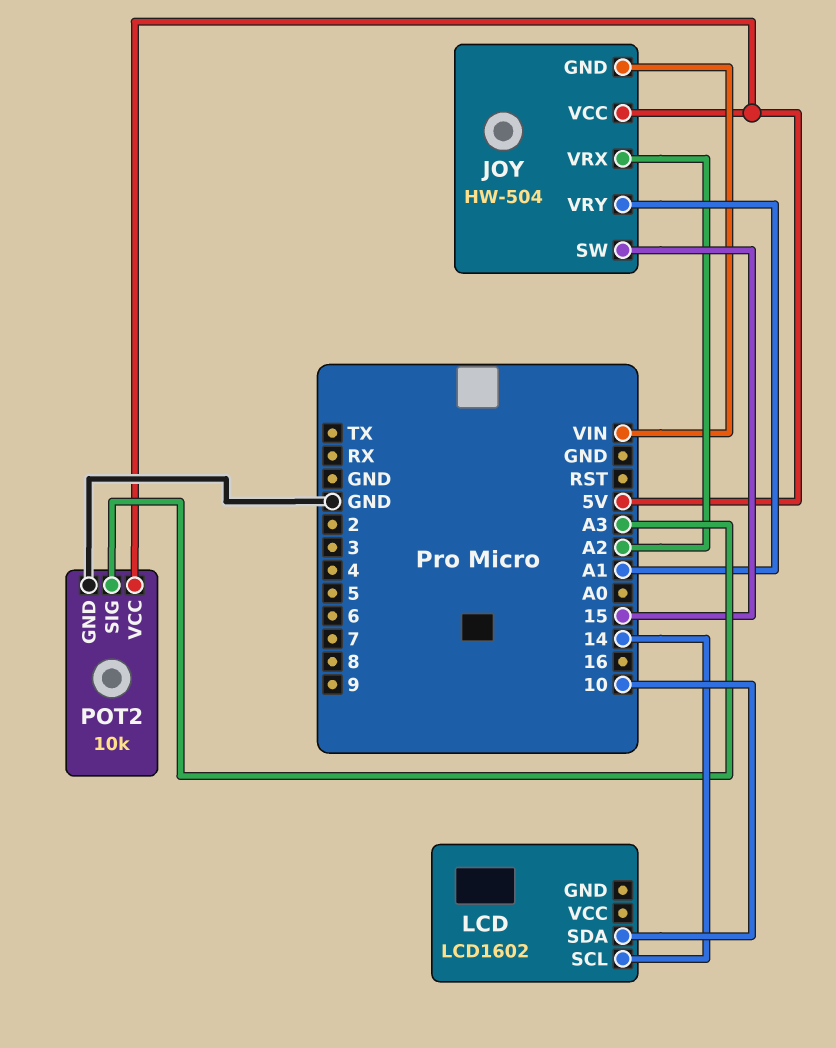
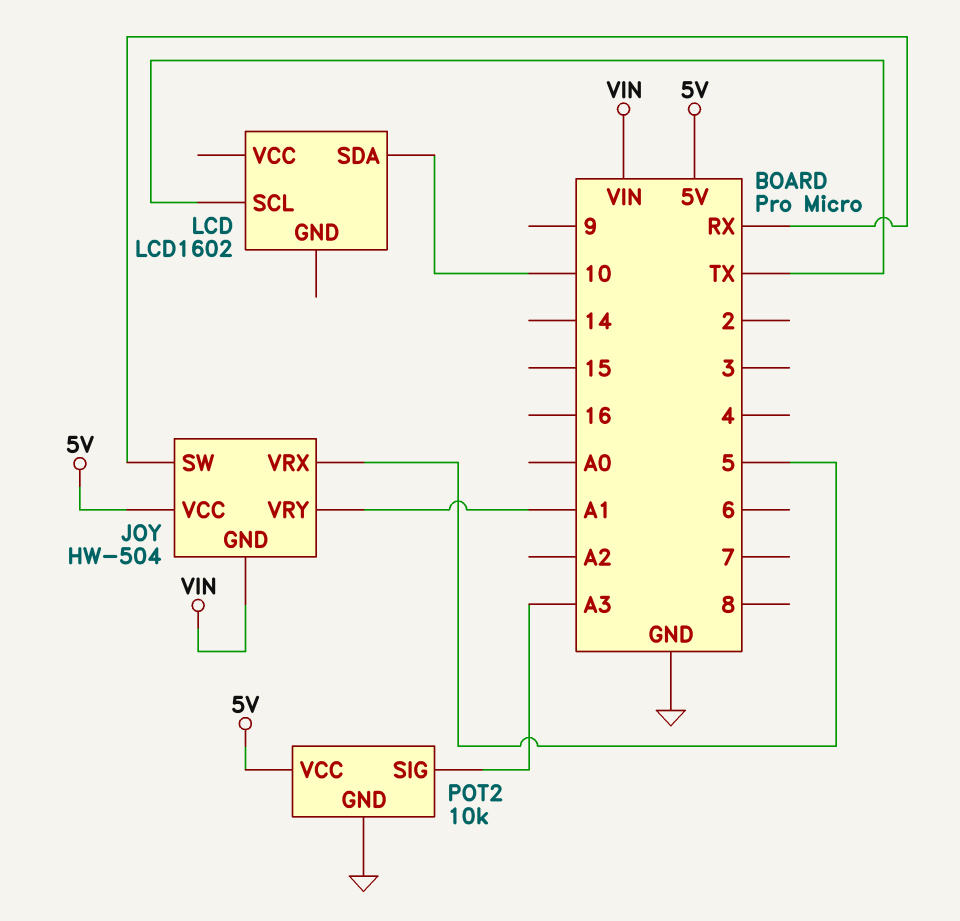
JOY pin SW: 15 -> RX
JOY pin VRX: A2 -> 5
LCD pin SCL: 14 -> TX

